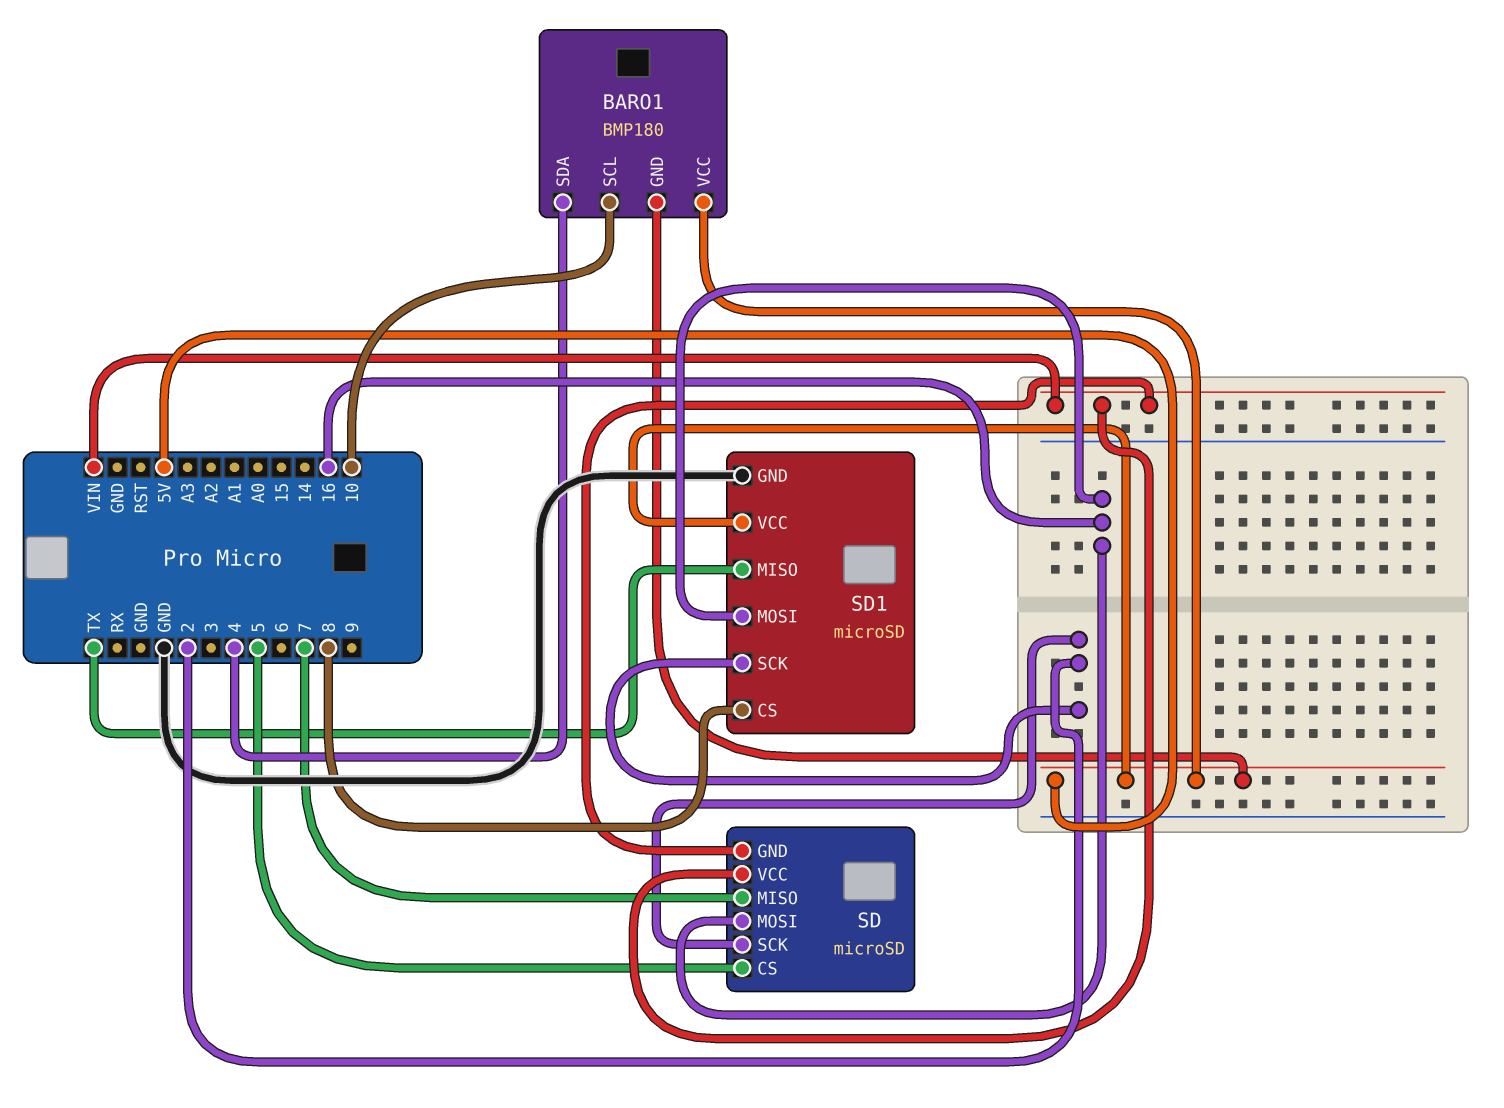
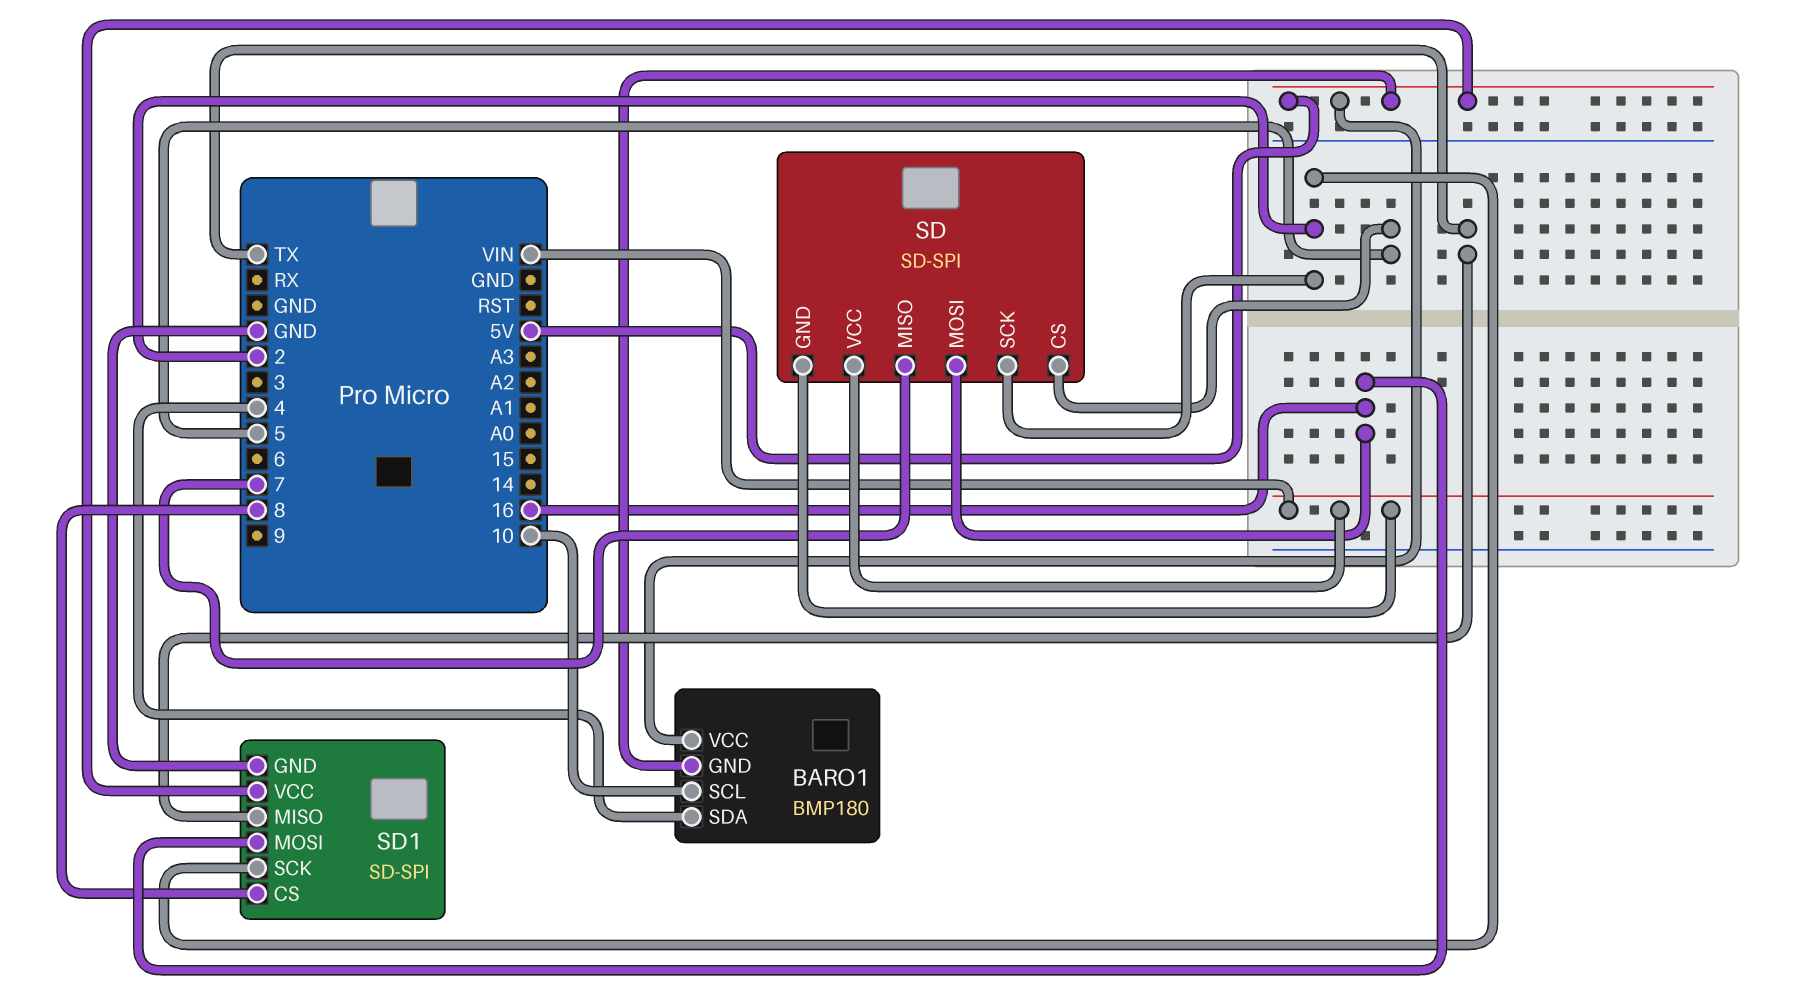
SD: microSD -> SD-SPI
SD1: microSD -> SD-SPI

